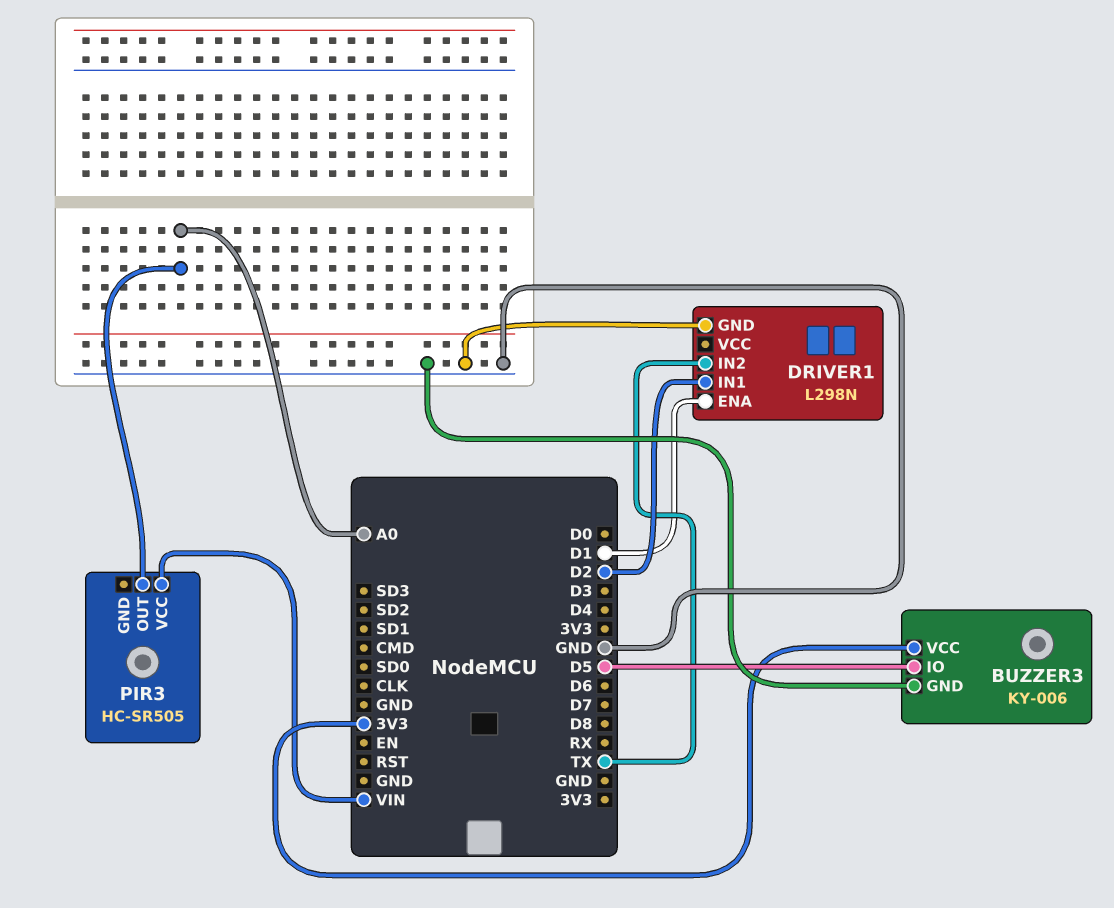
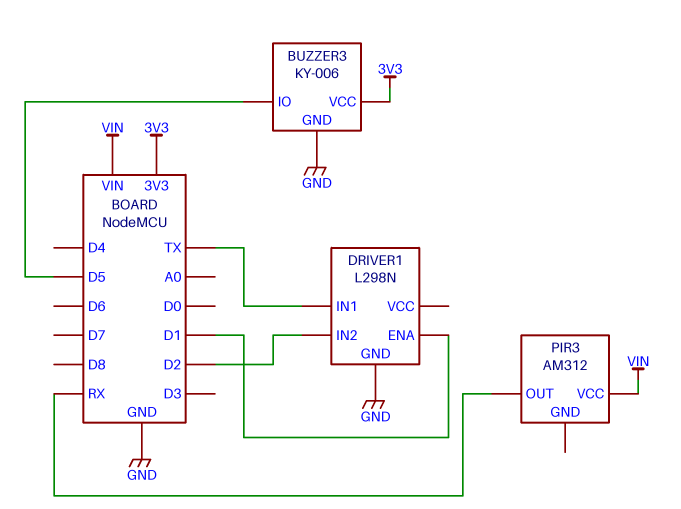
DRIVER1 pin IN1: D2 -> TX
DRIVER1 pin IN2: TX -> D2
PIR3: HC-SR505 -> AM312
PIR3 pin OUT: A0 -> RX

